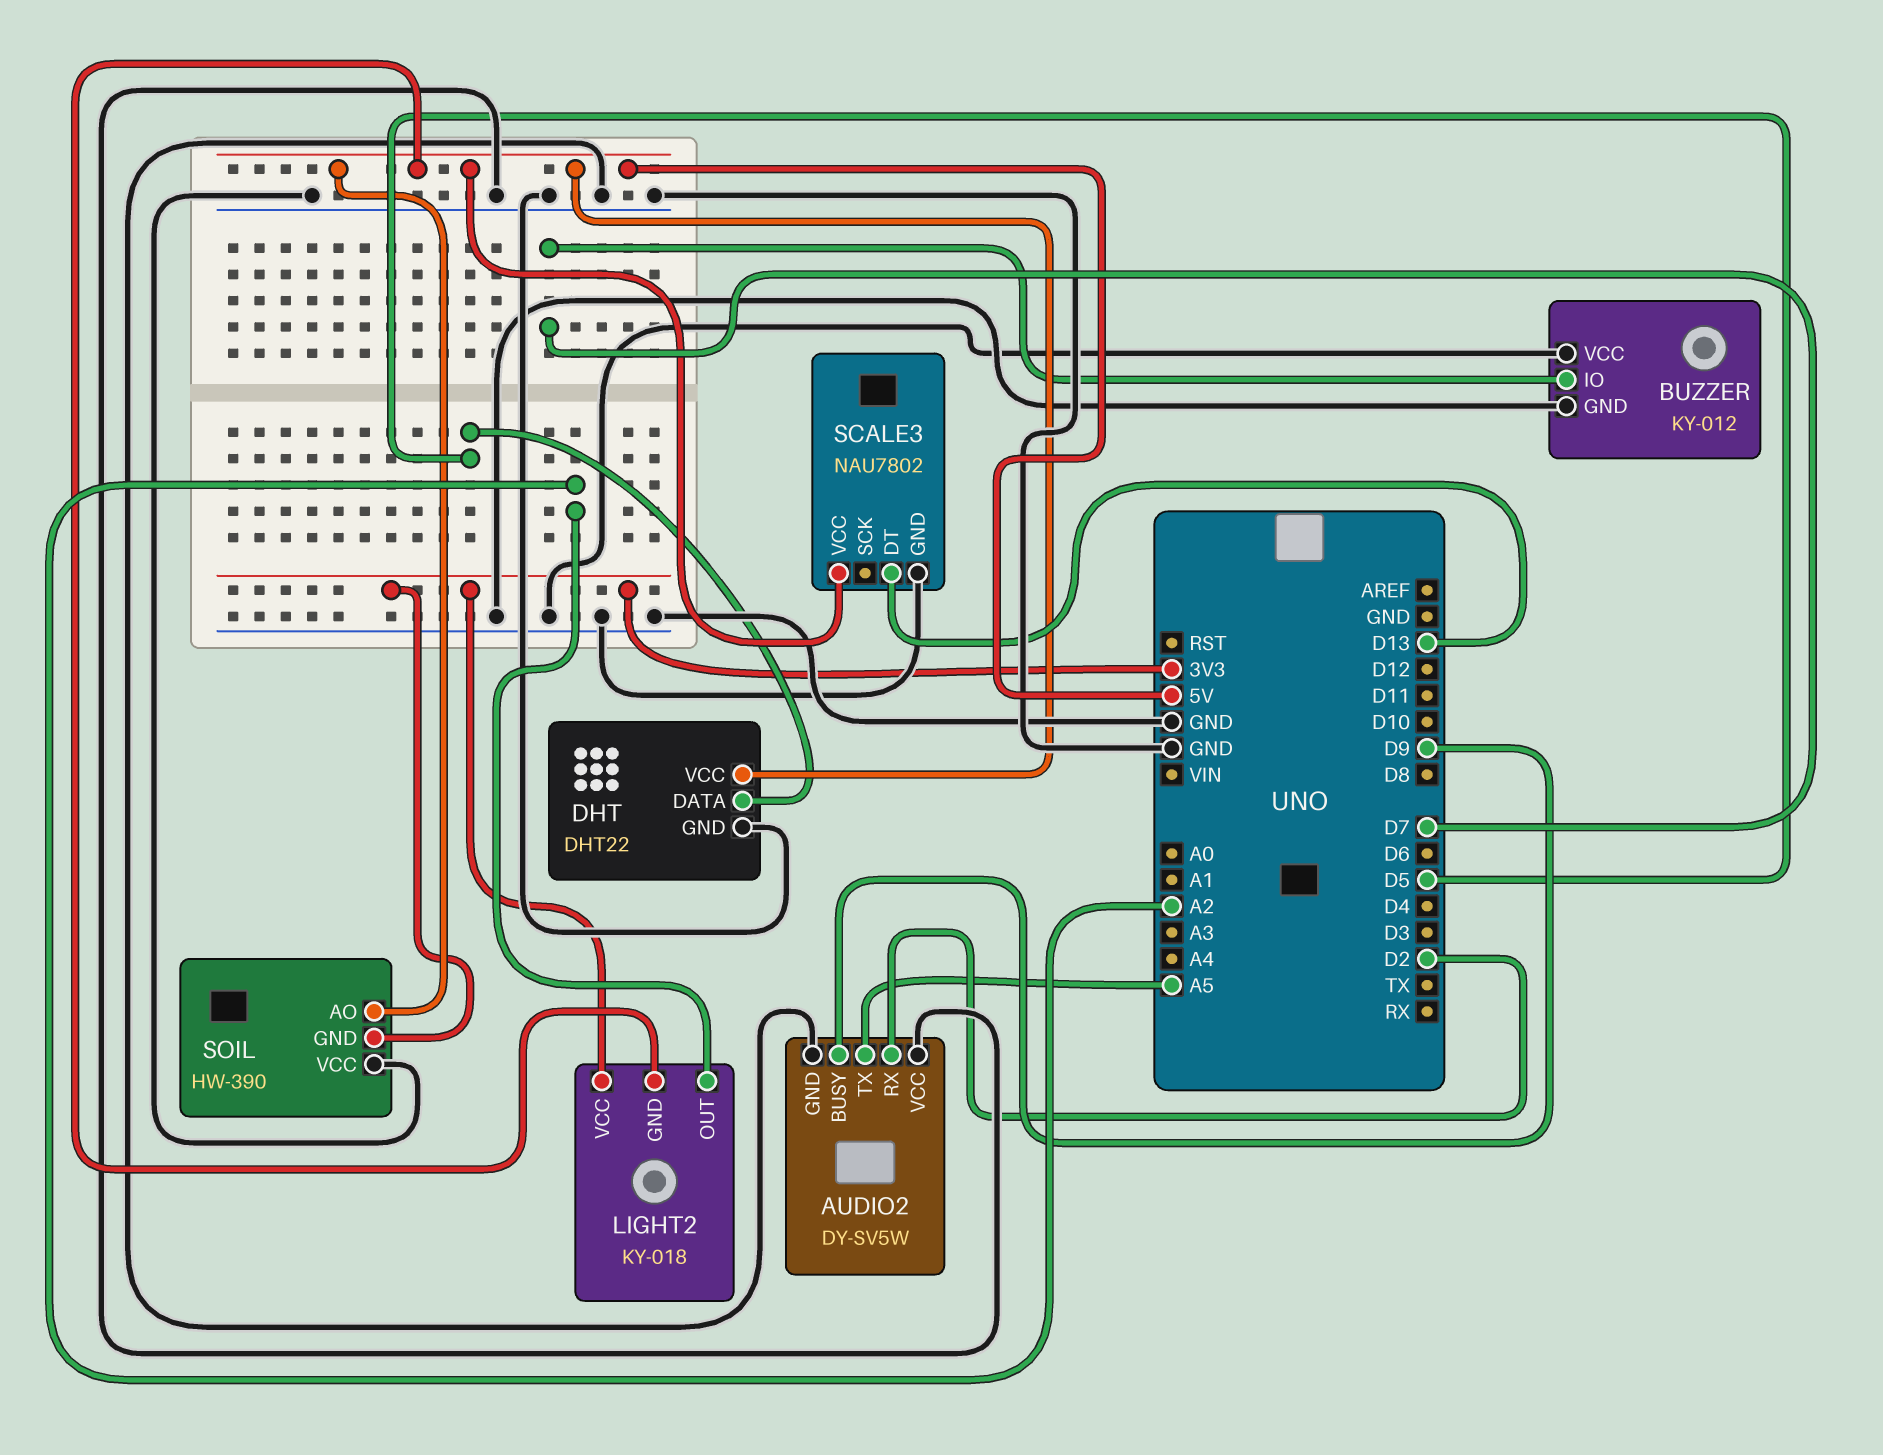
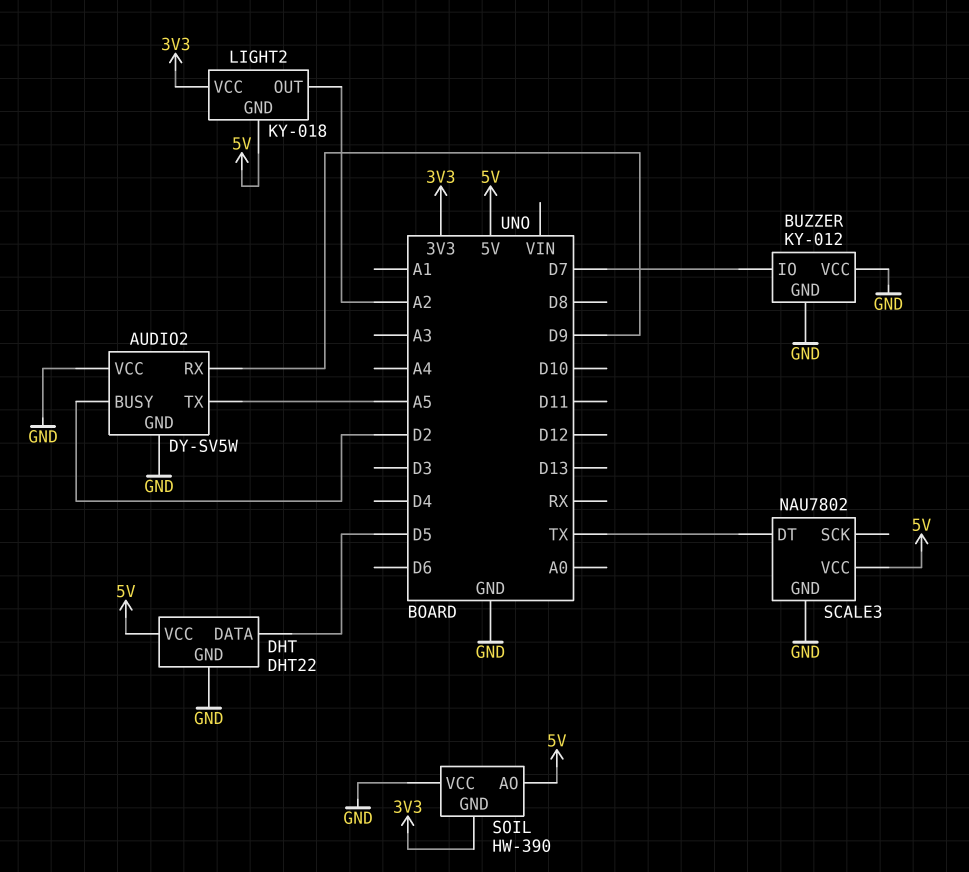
AUDIO2 pin BUSY: D9 -> D2
AUDIO2 pin RX: D2 -> D9
SCALE3 pin DT: D13 -> TX

